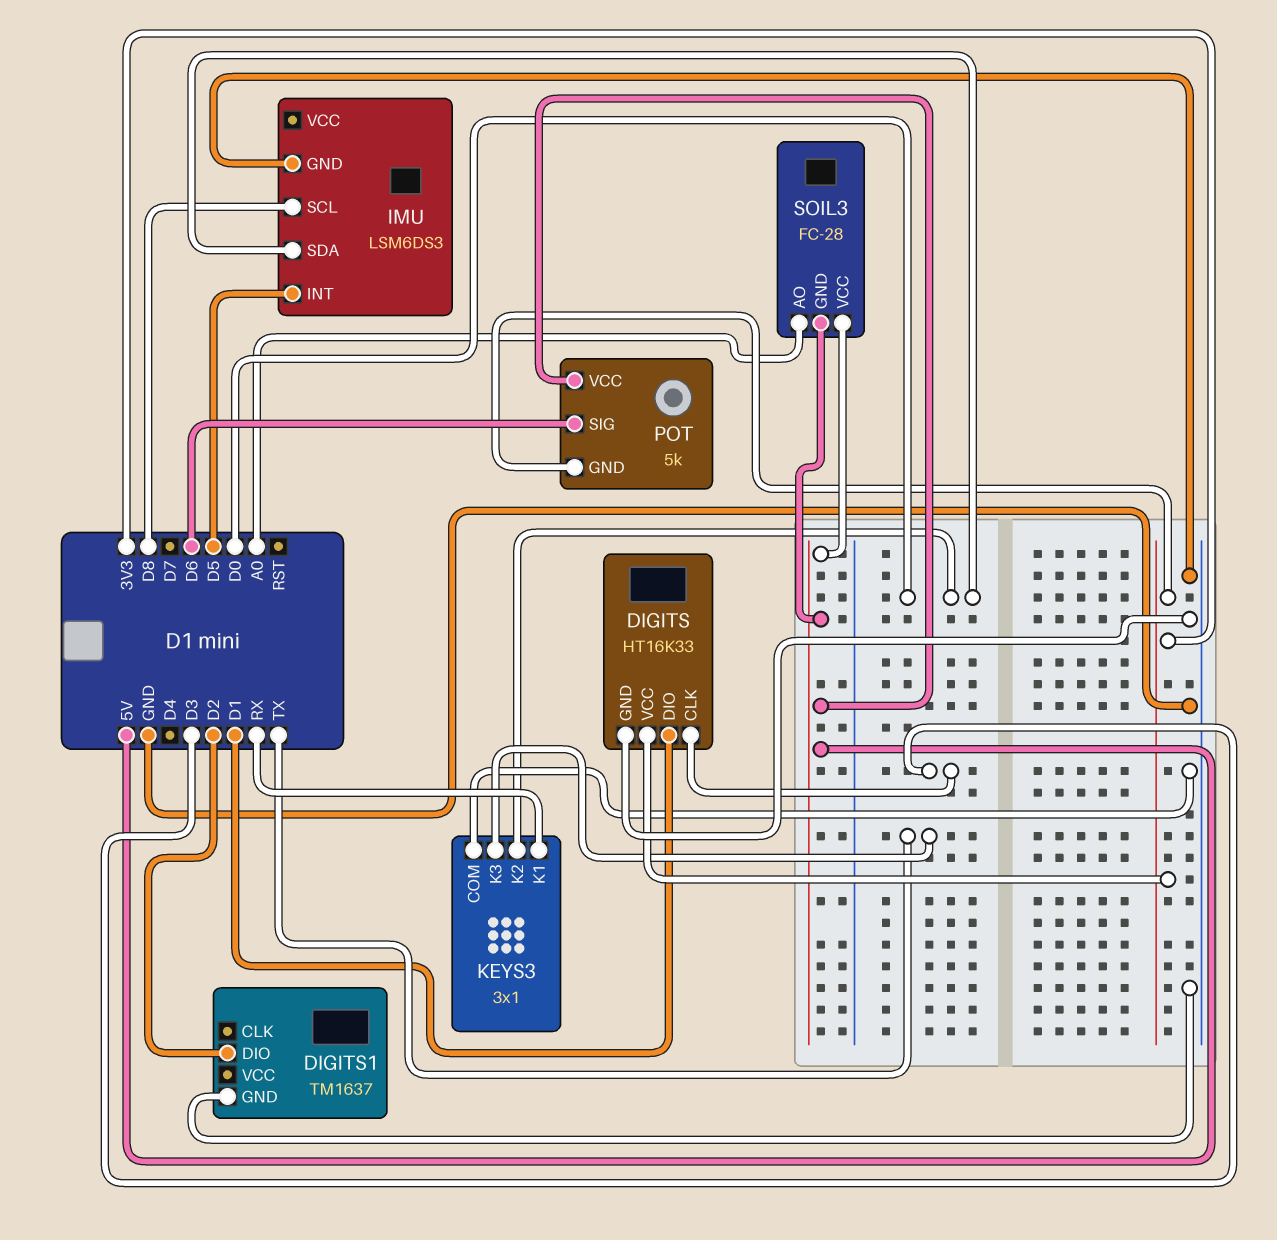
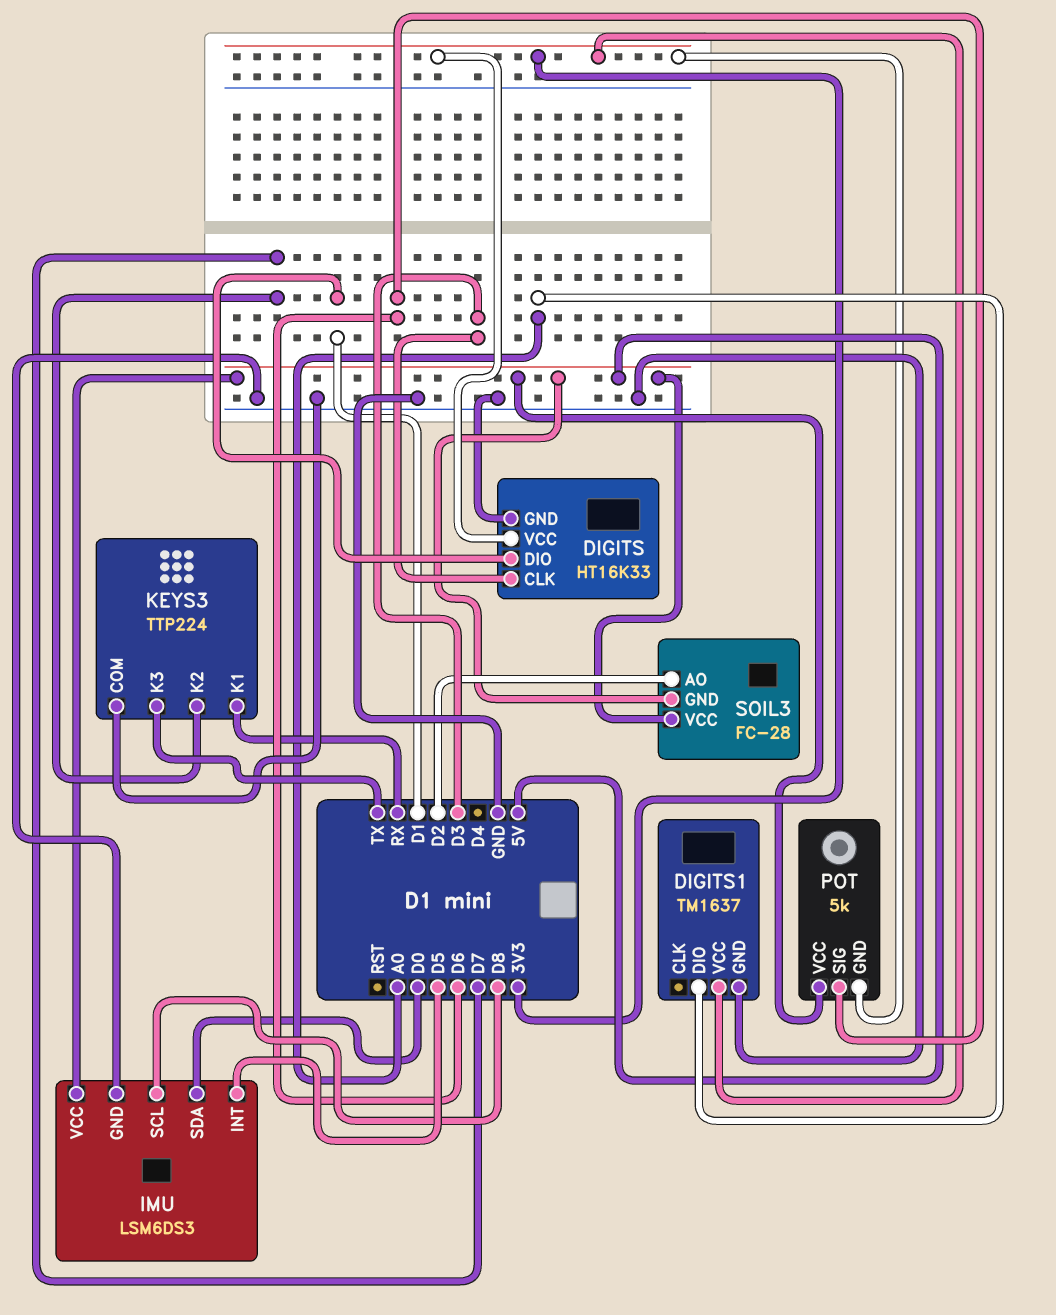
DIGITS1 pin DIO: D2 -> A0
DIGITS1 pin VCC: none -> 3V3
IMU pin VCC: none -> 5V
KEYS3: 3x1 -> TTP224
KEYS3 pin K2: D0 -> D7
SOIL3 pin AO: A0 -> D2

